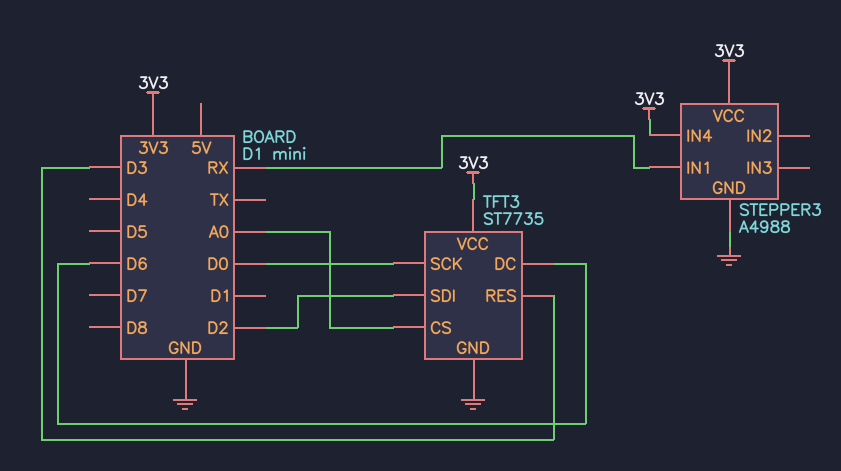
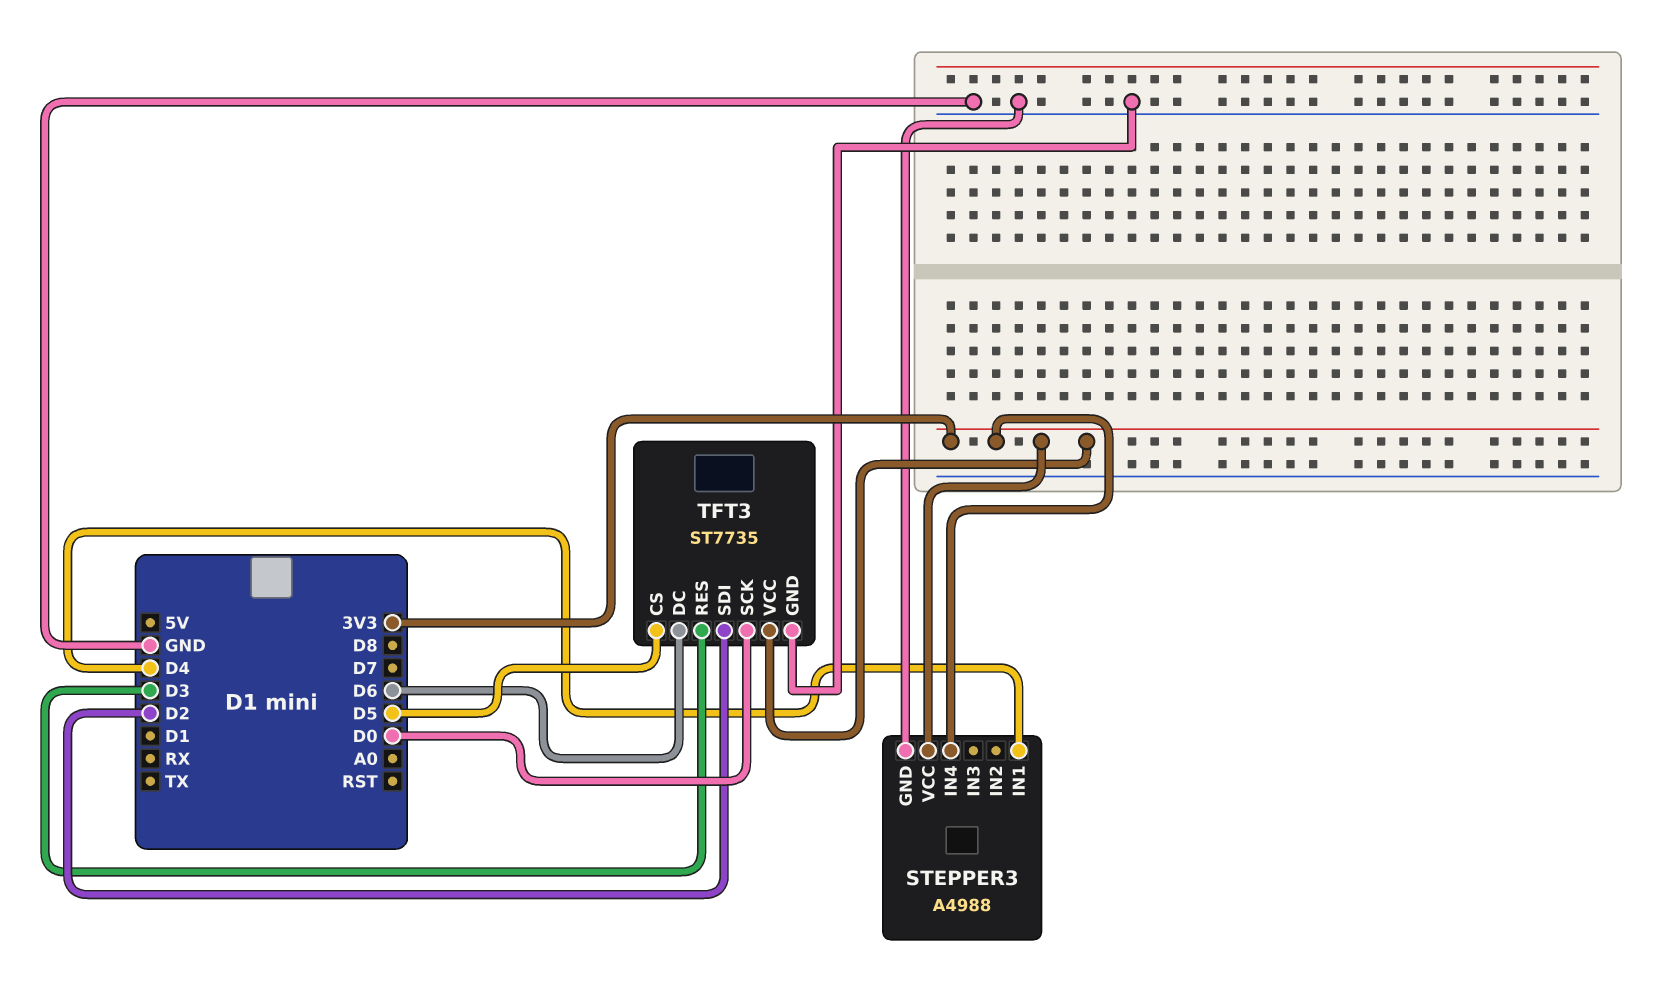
STEPPER3 pin IN1: RX -> D4
TFT3 pin CS: A0 -> D5

